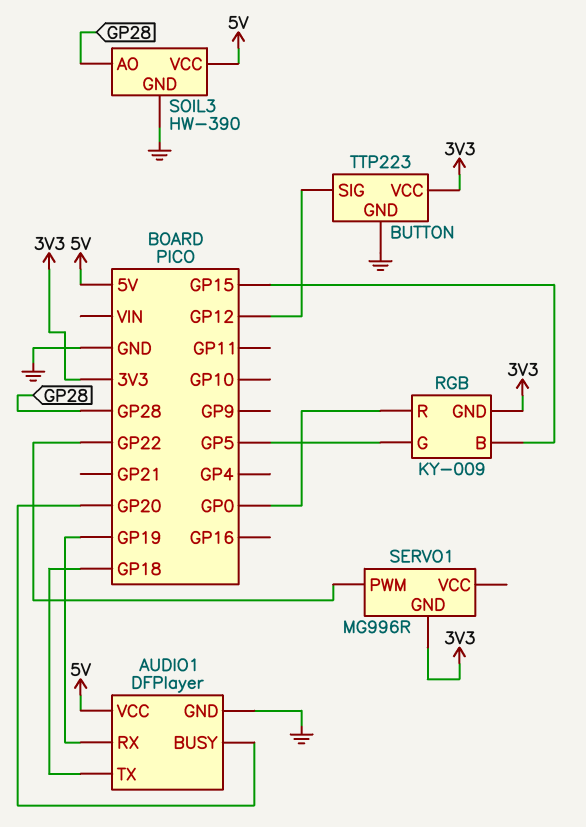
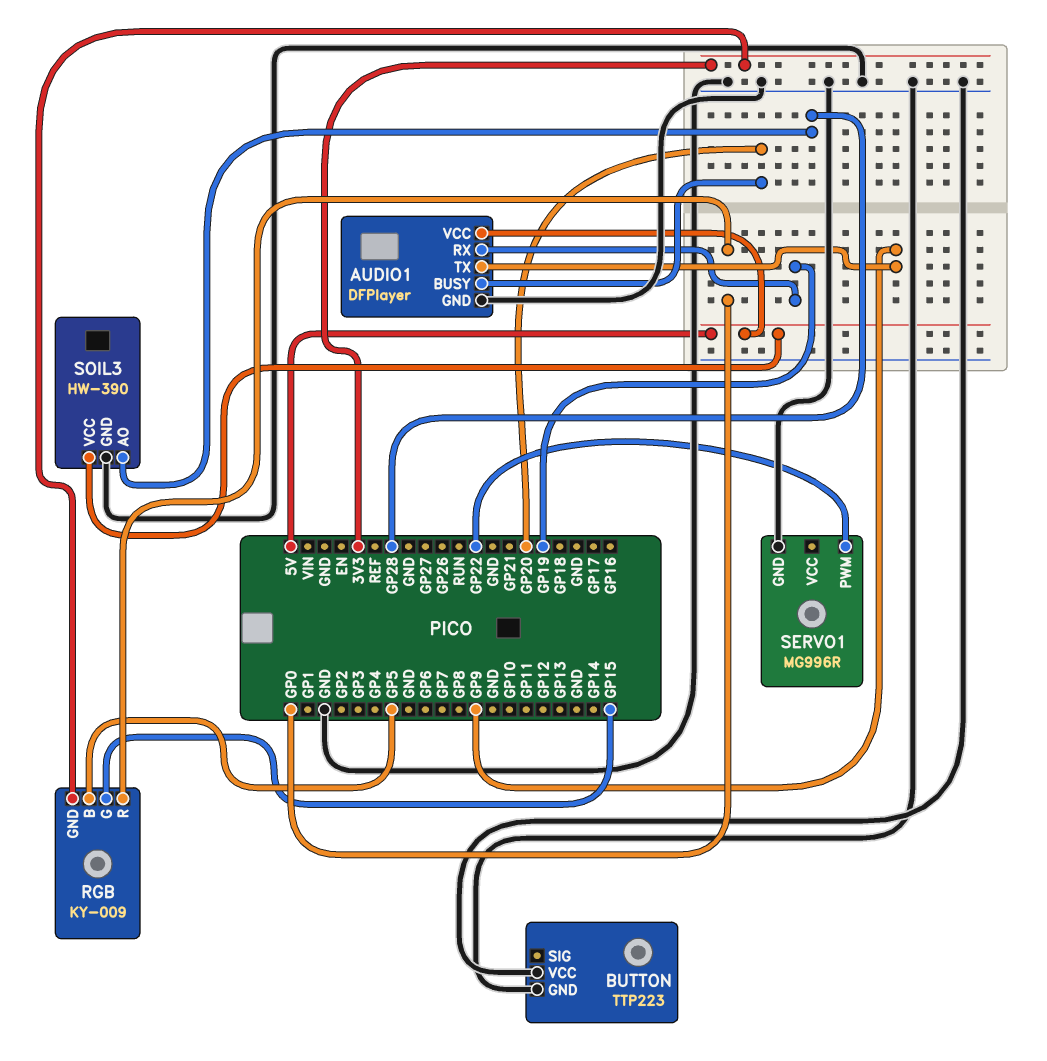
AUDIO1 pin TX: GP18 -> GP9
BUTTON pin SIG: GP12 -> none
BUTTON pin VCC: 3V3 -> GND
RGB pin B: GP15 -> GP5
RGB pin G: GP5 -> GP15
SERVO1 pin GND: 3V3 -> GND

